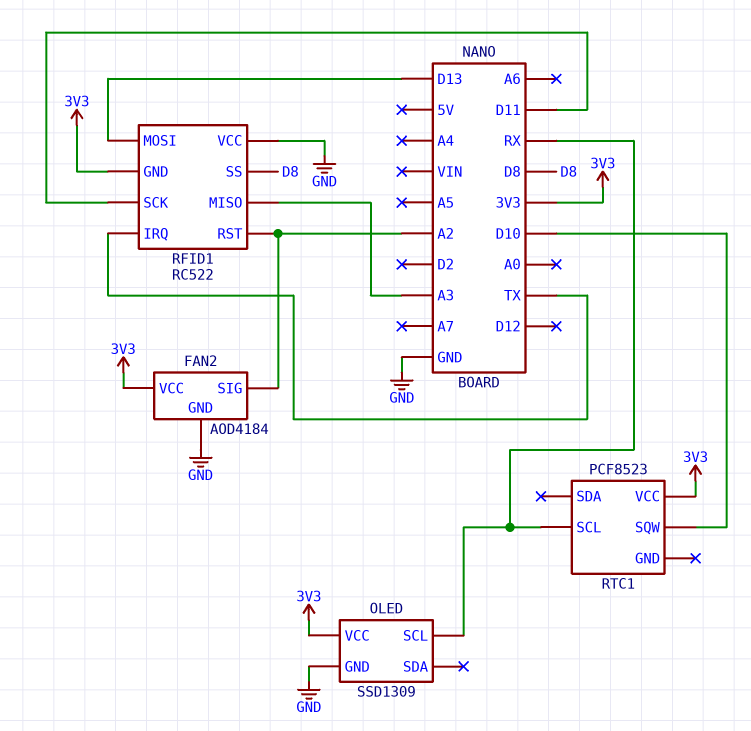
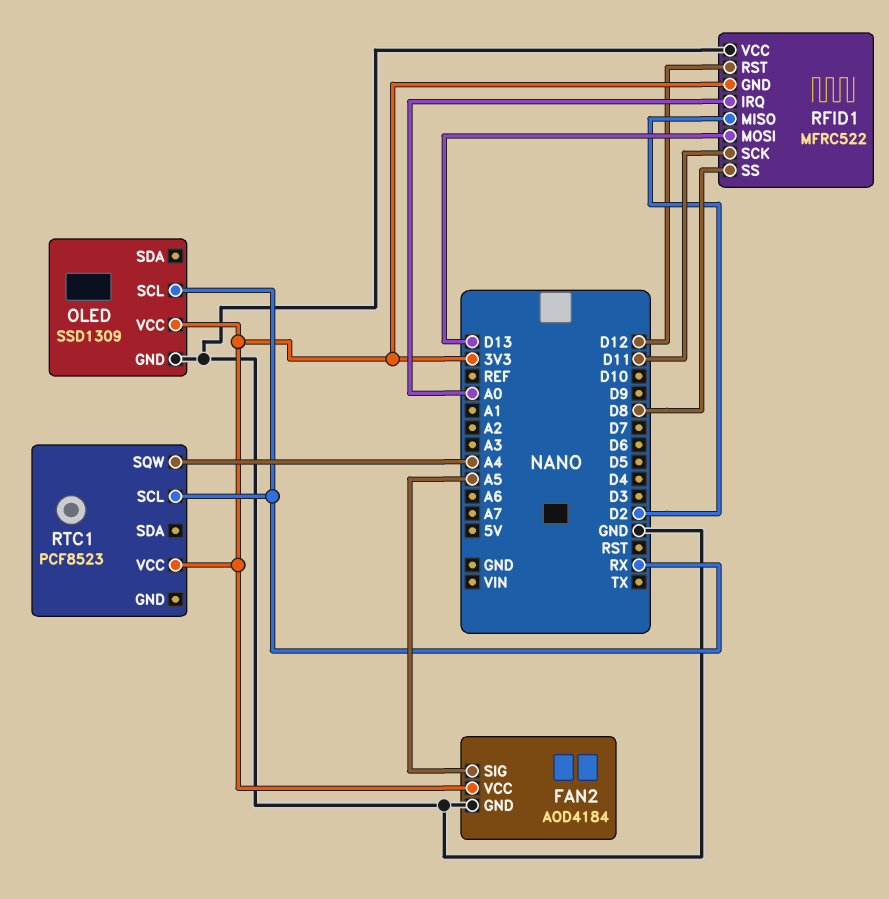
FAN2 pin SIG: A2 -> A5
RFID1: RC522 -> MFRC522
RFID1 pin IRQ: TX -> A0
RFID1 pin MISO: A3 -> D2
RFID1 pin RST: A2 -> D12
RTC1 pin SQW: D10 -> A4

